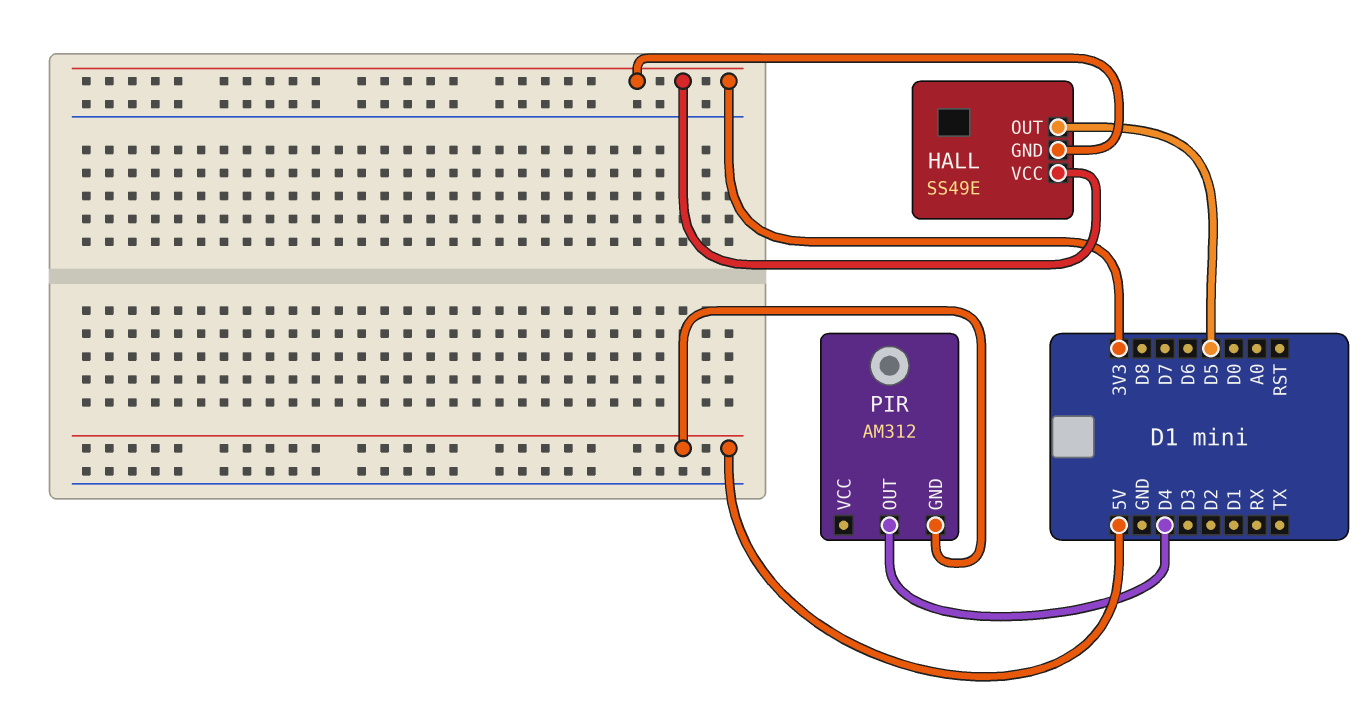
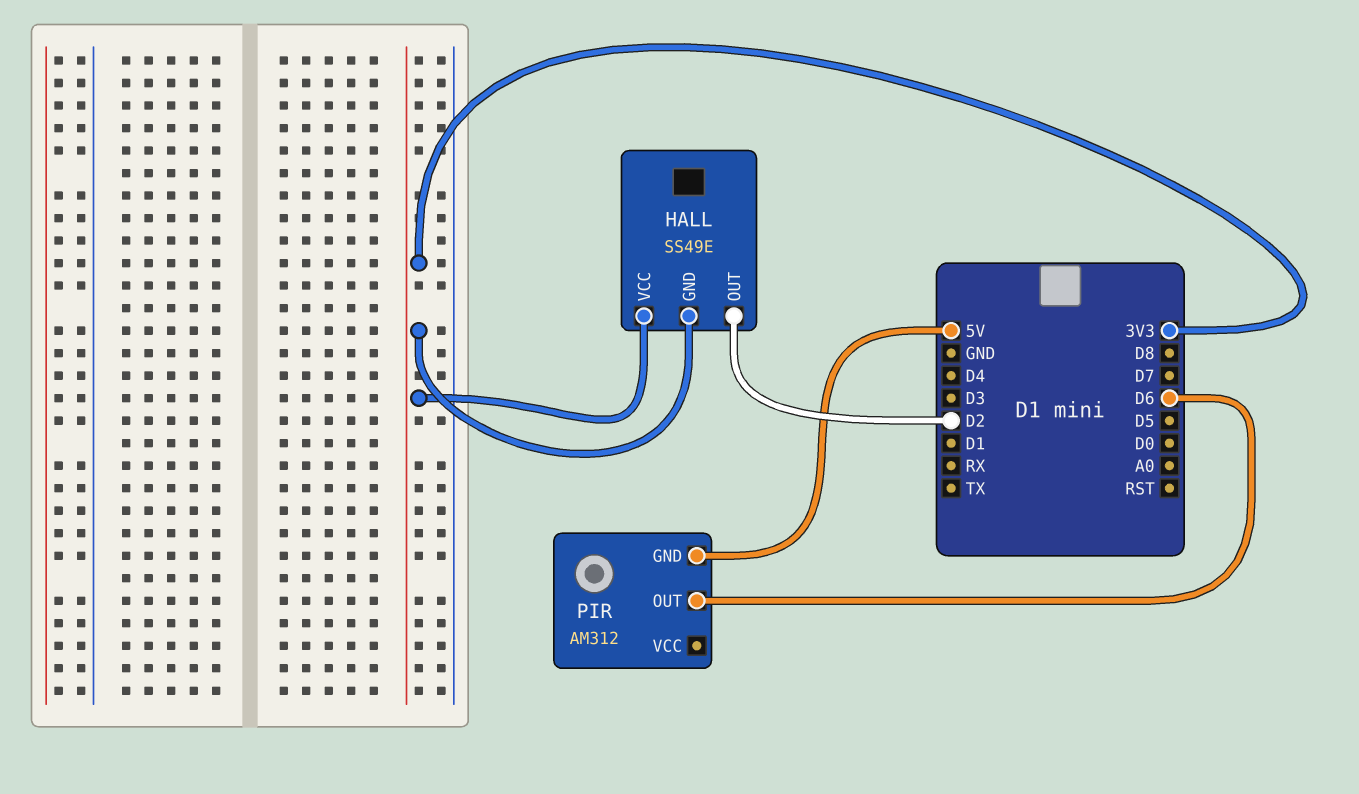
HALL pin OUT: D5 -> D2
PIR pin OUT: D4 -> D6

